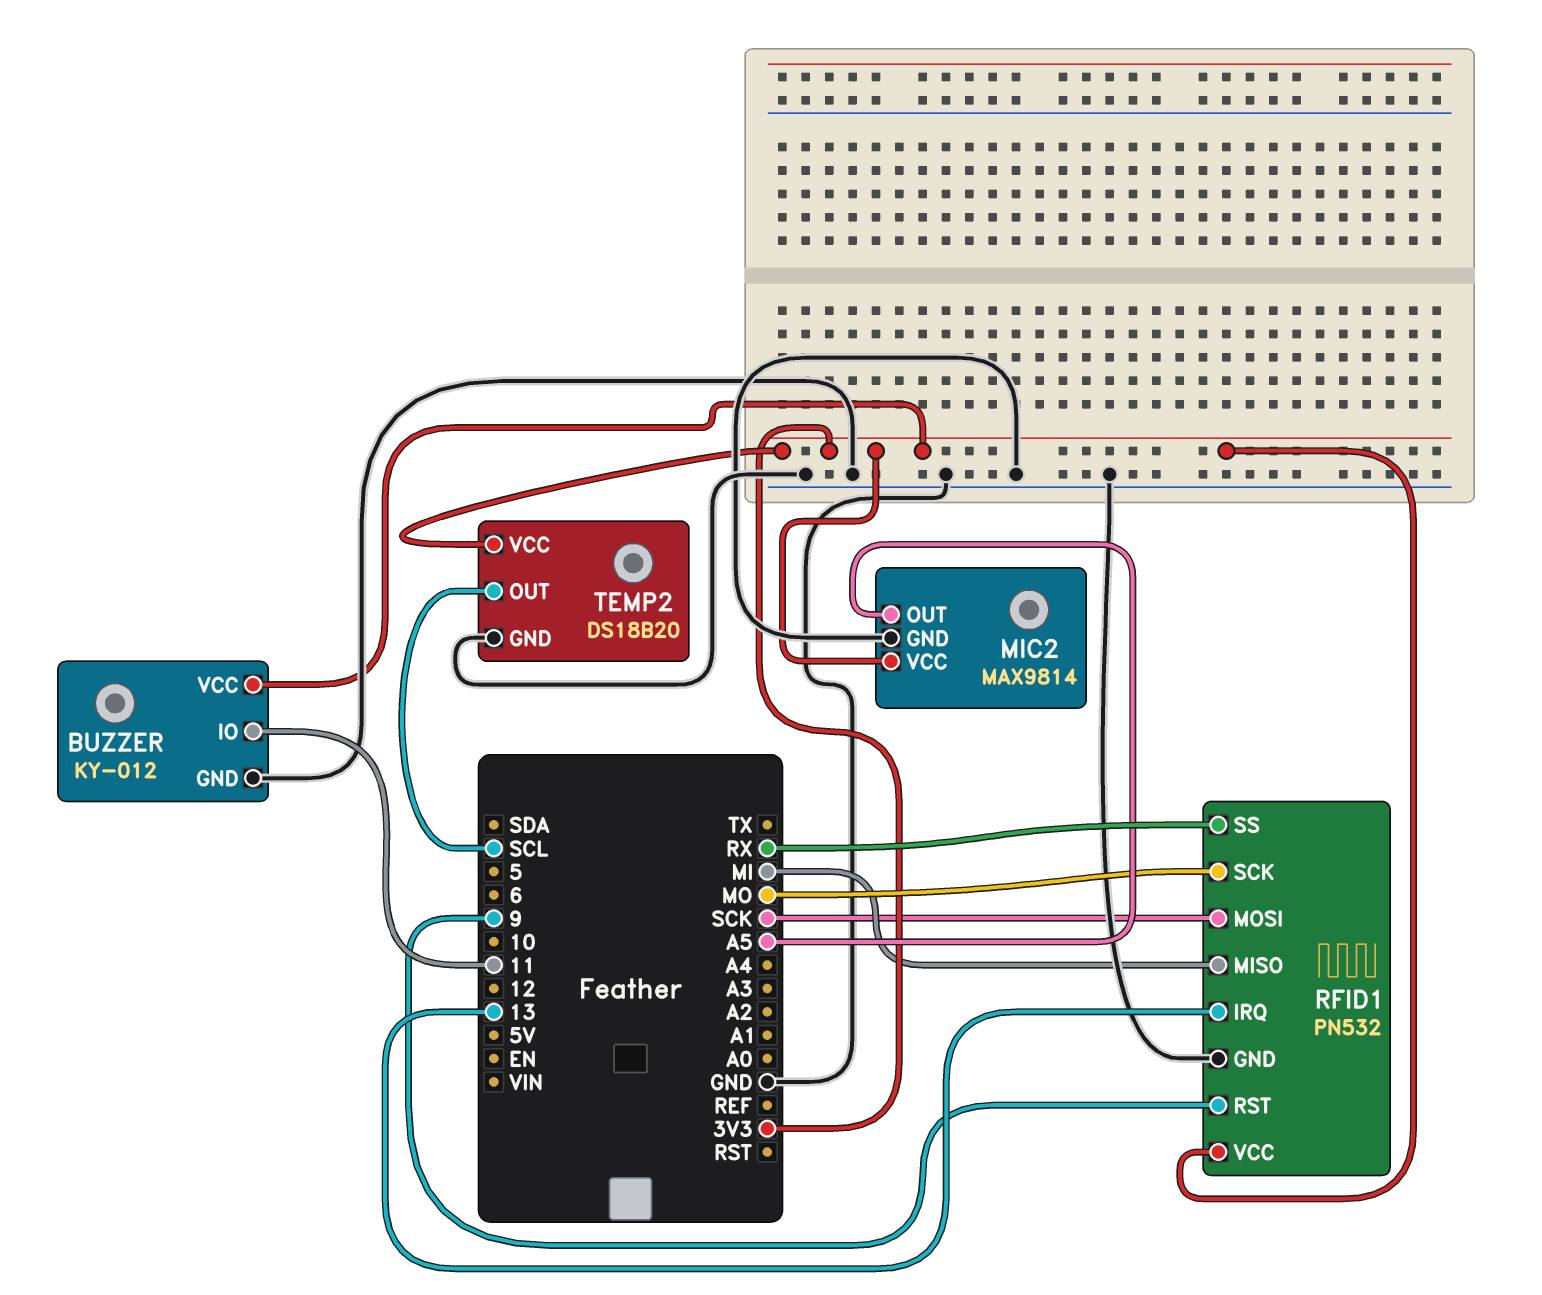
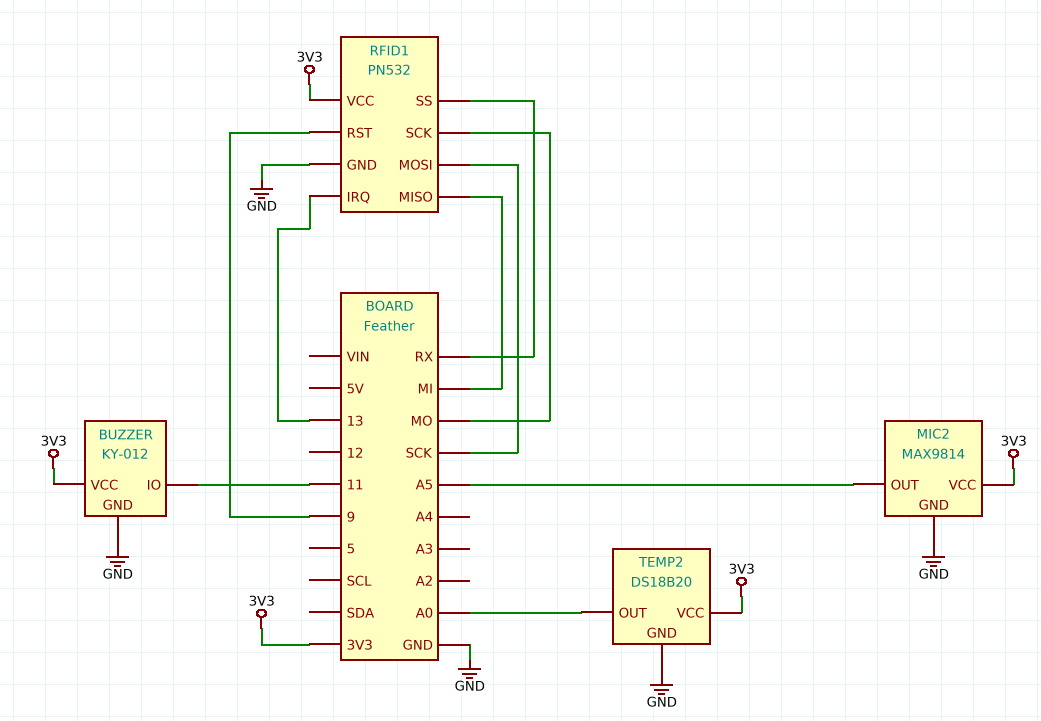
TEMP2 pin OUT: SCL -> A0

